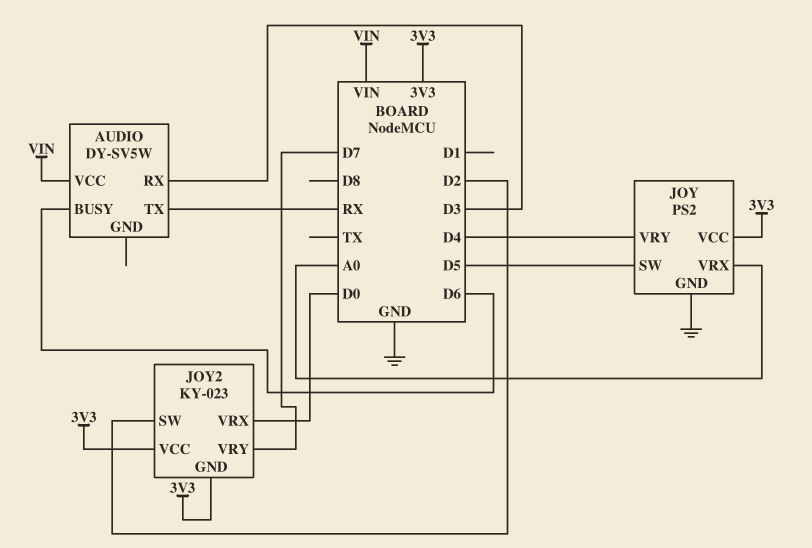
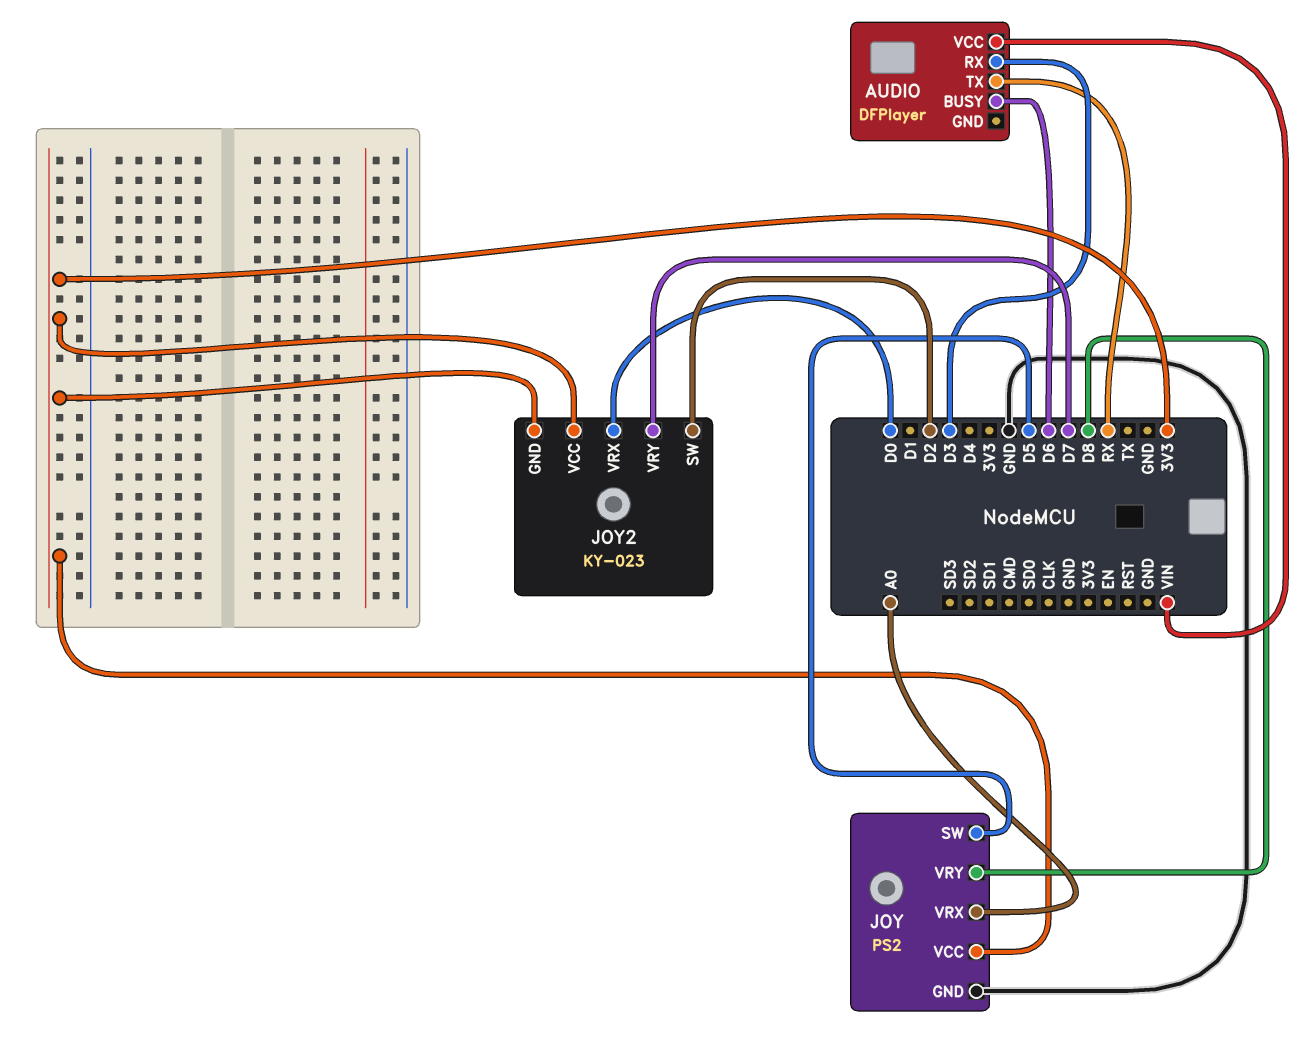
AUDIO: DY-SV5W -> DFPlayer
JOY pin VRY: D4 -> D8

